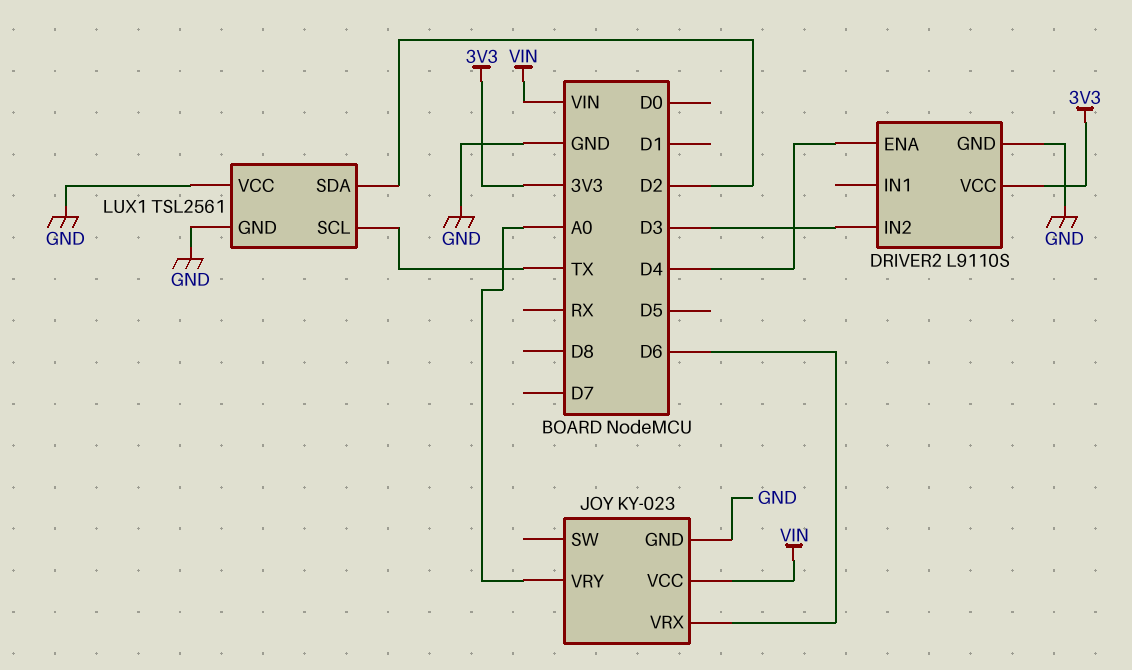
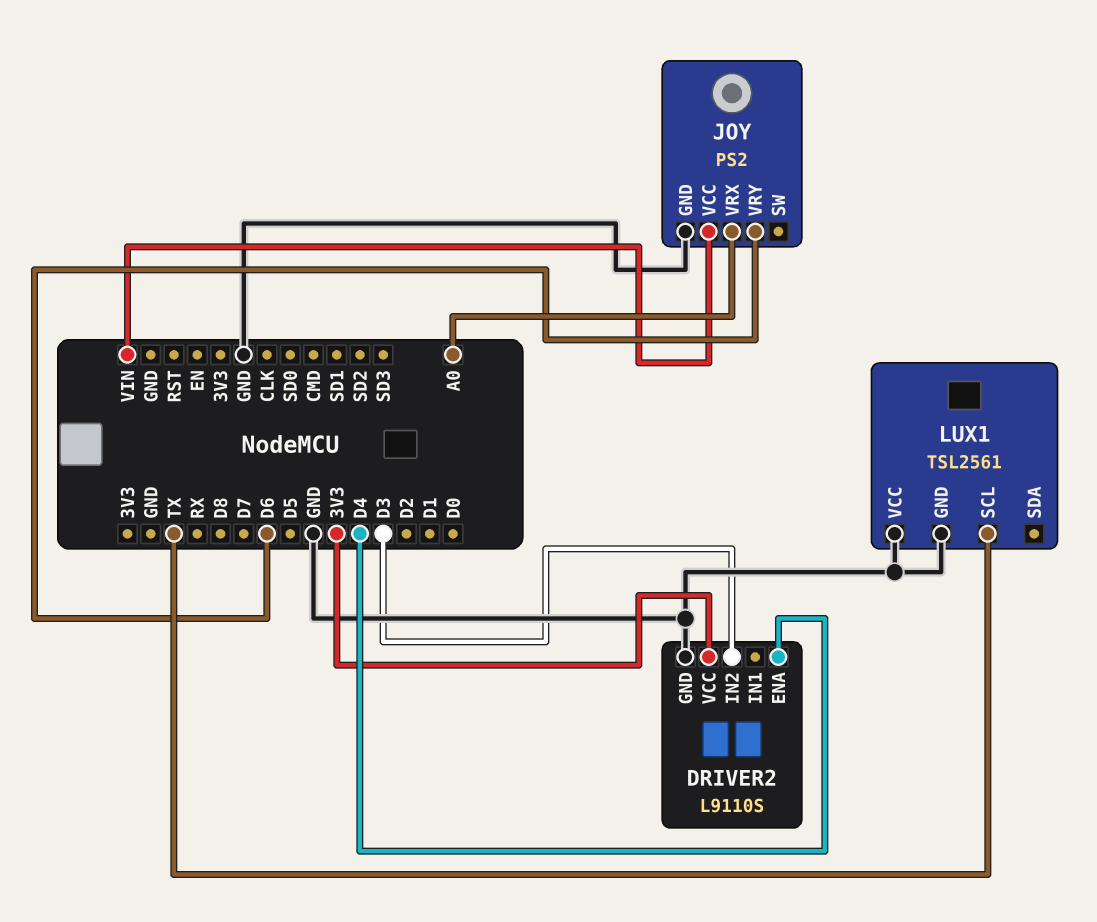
JOY: KY-023 -> PS2
JOY pin VRX: D6 -> A0
JOY pin VRY: A0 -> D6
LUX1 pin SDA: D2 -> none

